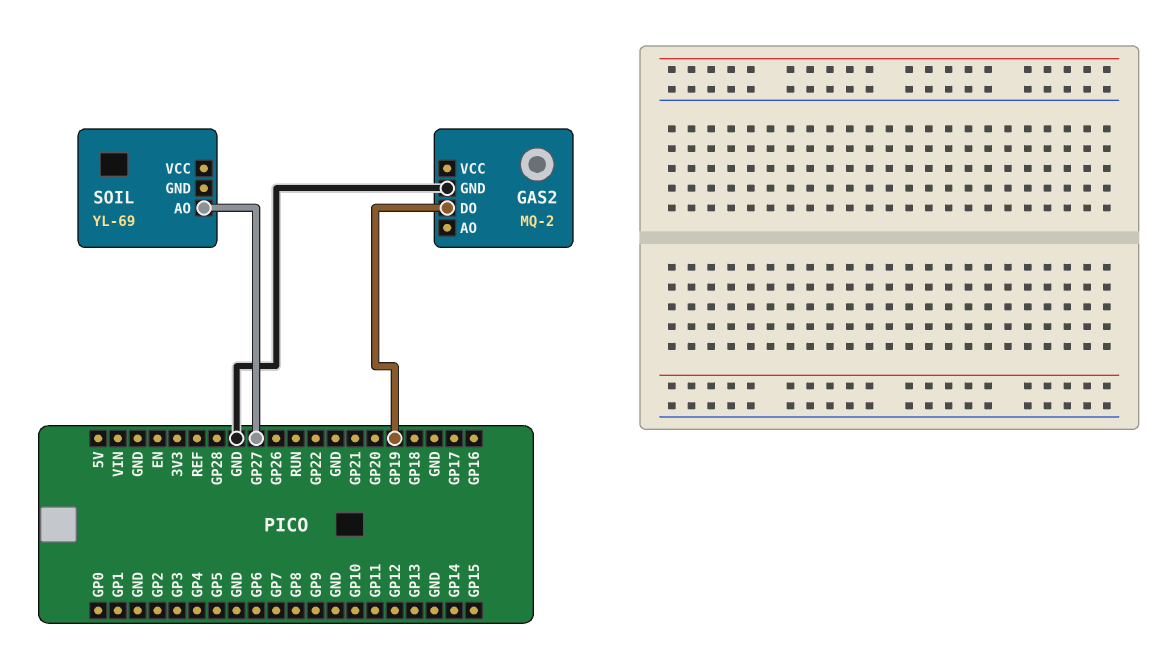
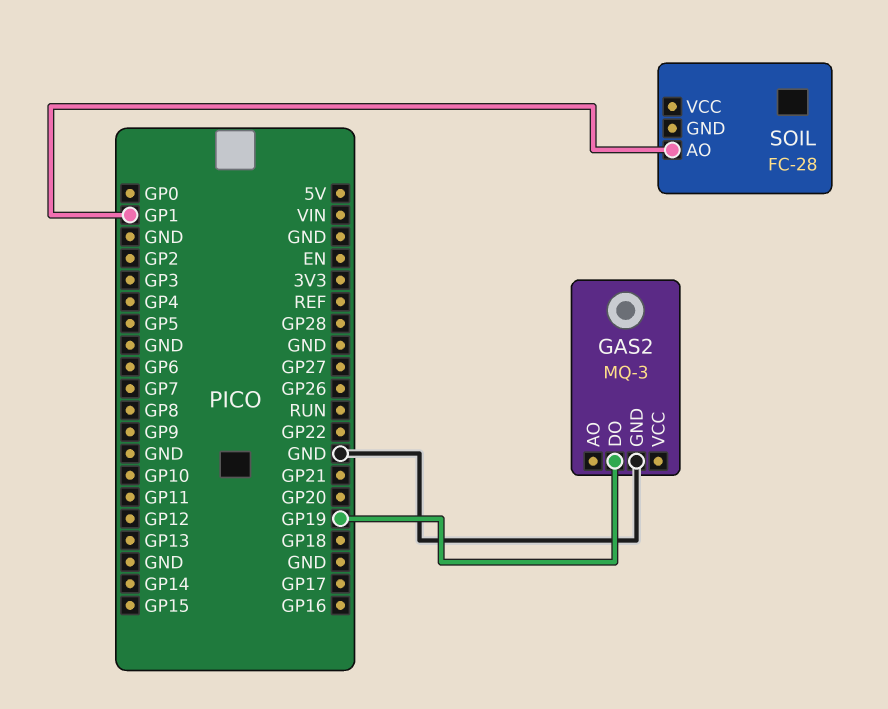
GAS2: MQ-2 -> MQ-3
SOIL: YL-69 -> FC-28
SOIL pin AO: GP27 -> GP1

